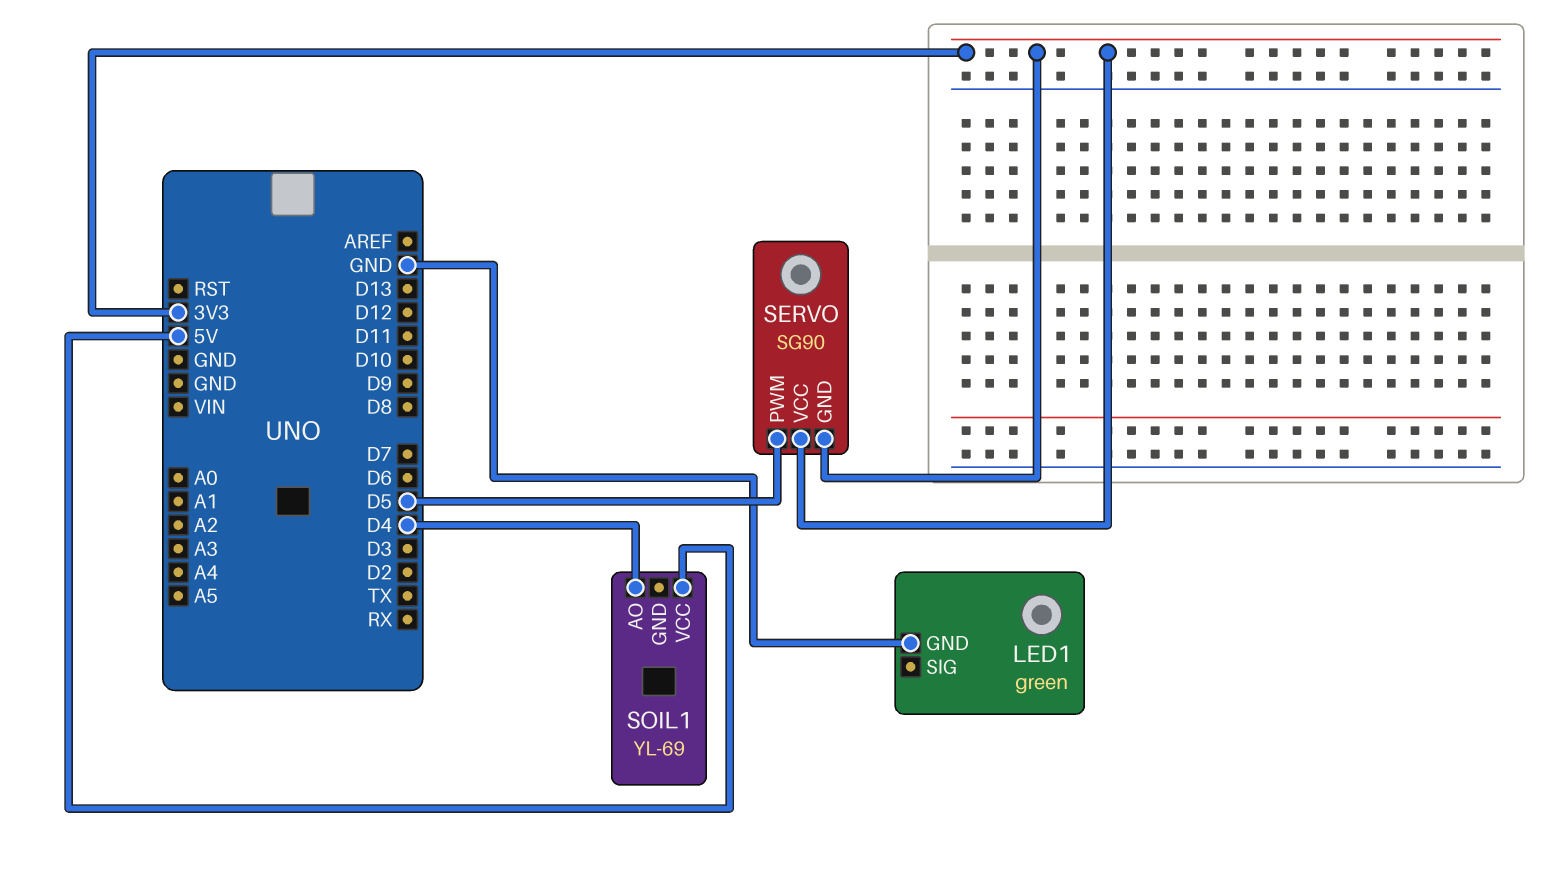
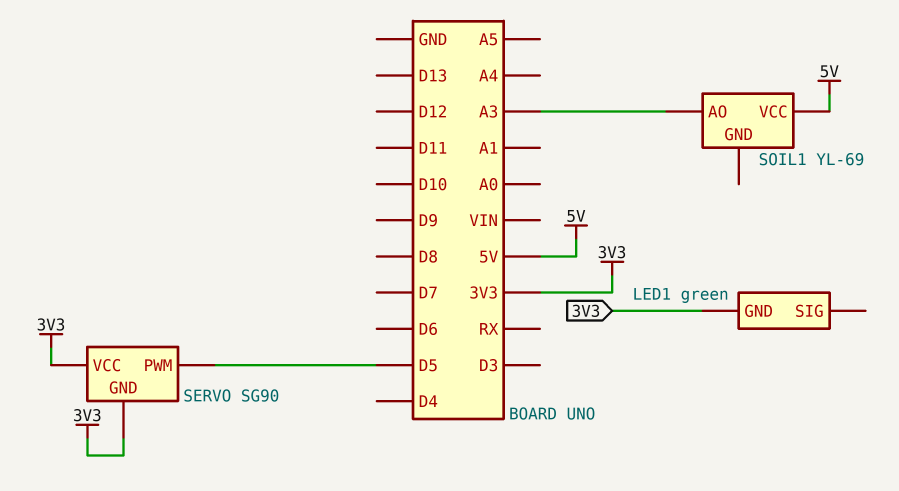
LED1 pin GND: GND -> 3V3
SOIL1 pin AO: D4 -> A3

